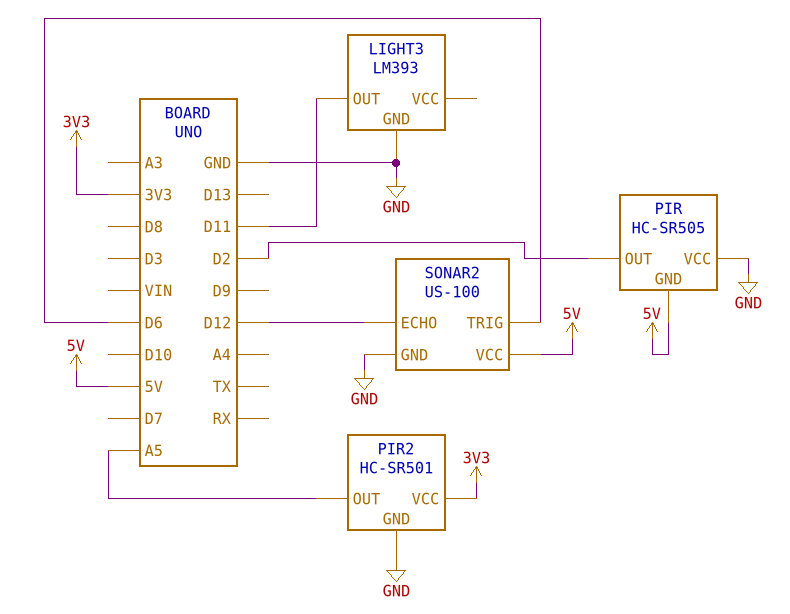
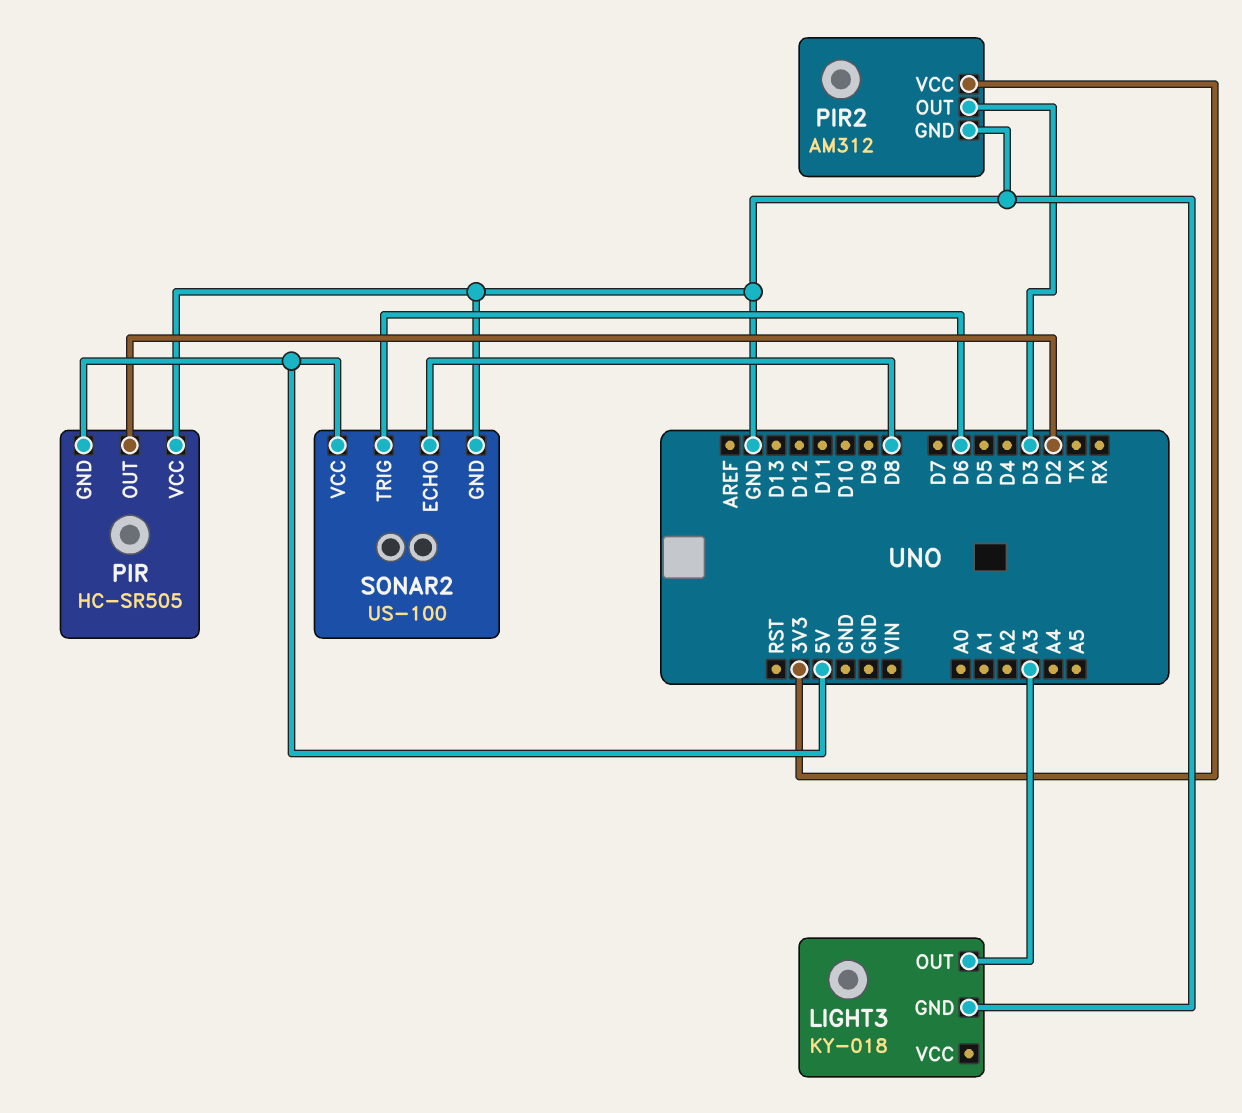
LIGHT3: LM393 -> KY-018
LIGHT3 pin OUT: D11 -> A3
PIR2: HC-SR501 -> AM312
PIR2 pin OUT: A5 -> D3
SONAR2 pin ECHO: D12 -> D8

